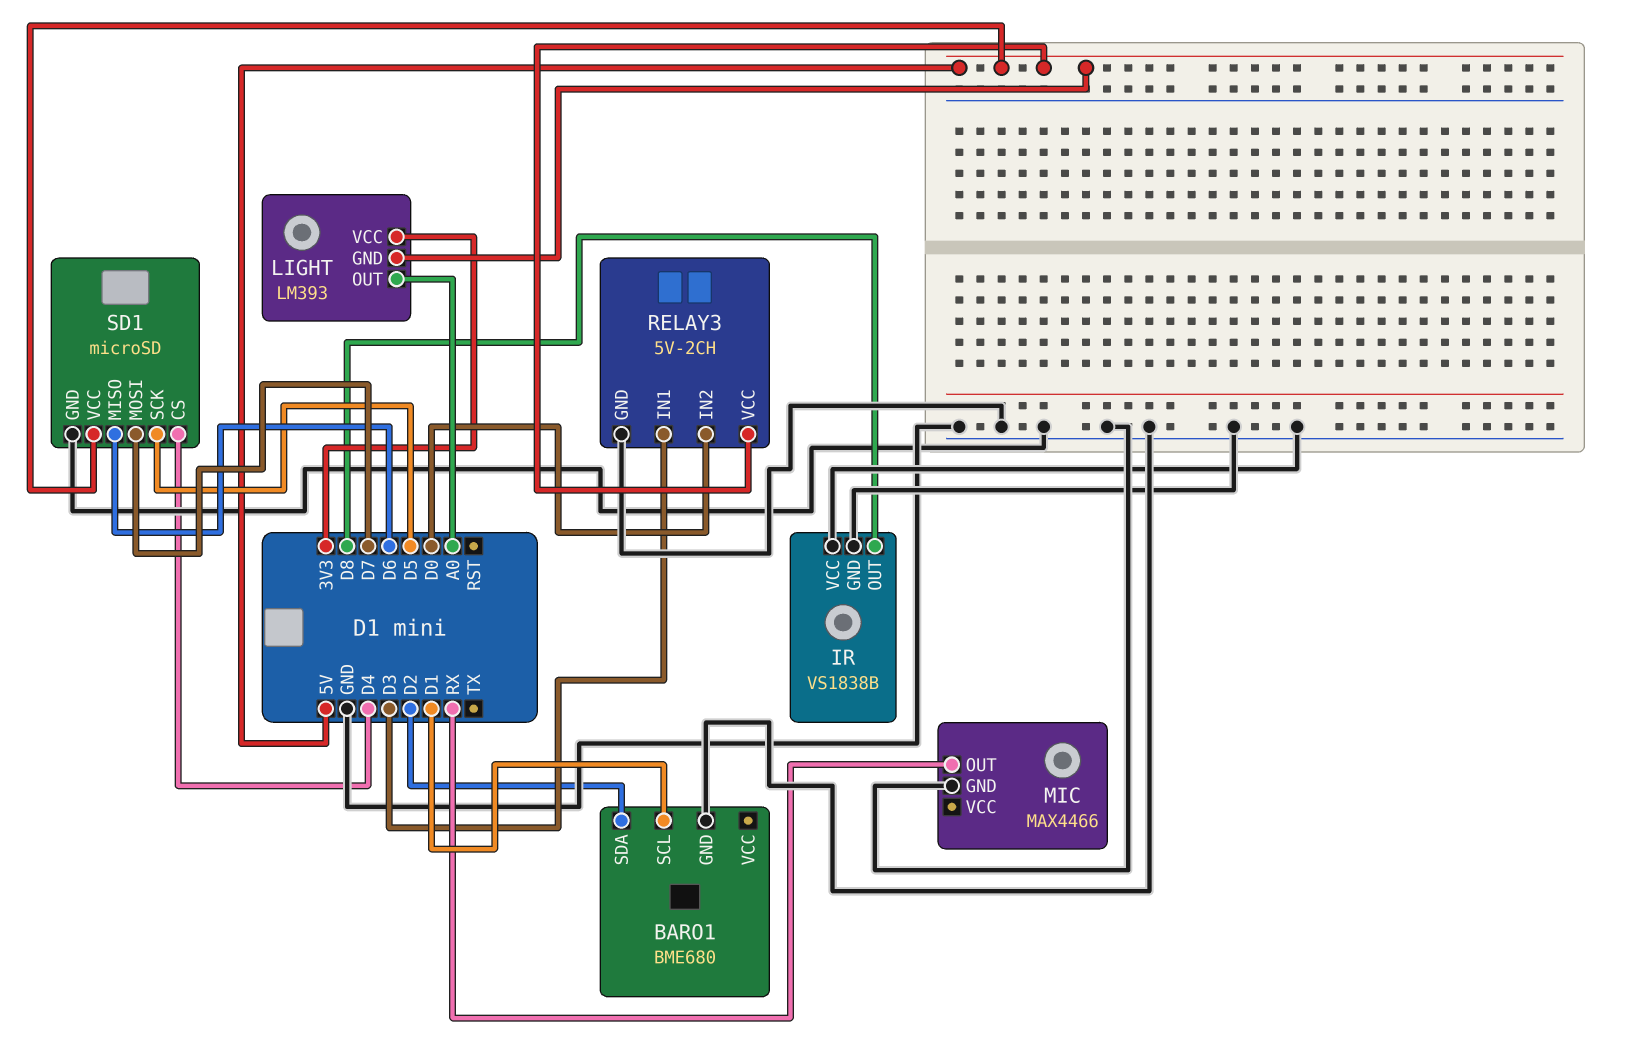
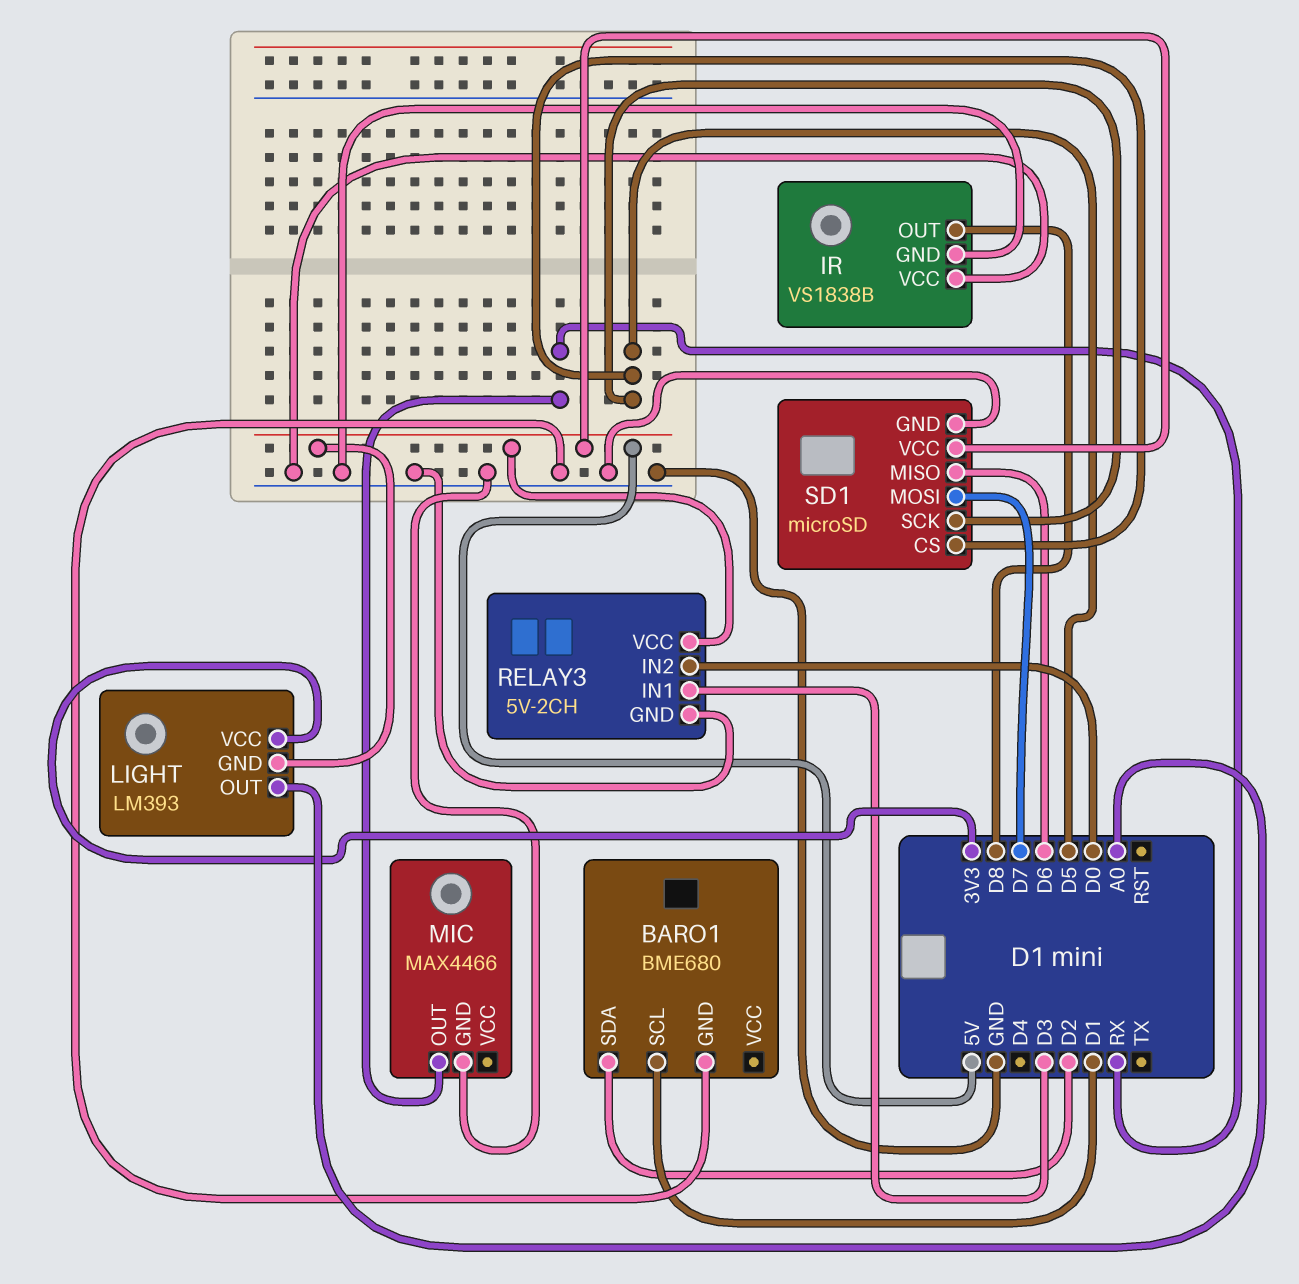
SD1 pin CS: D4 -> D5

